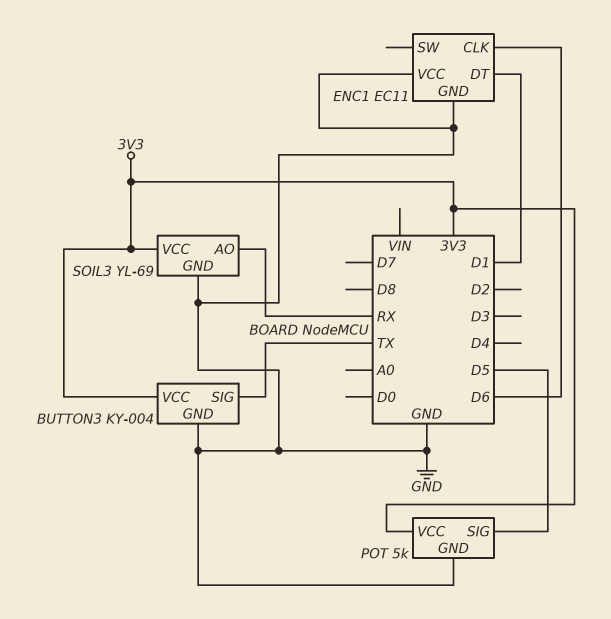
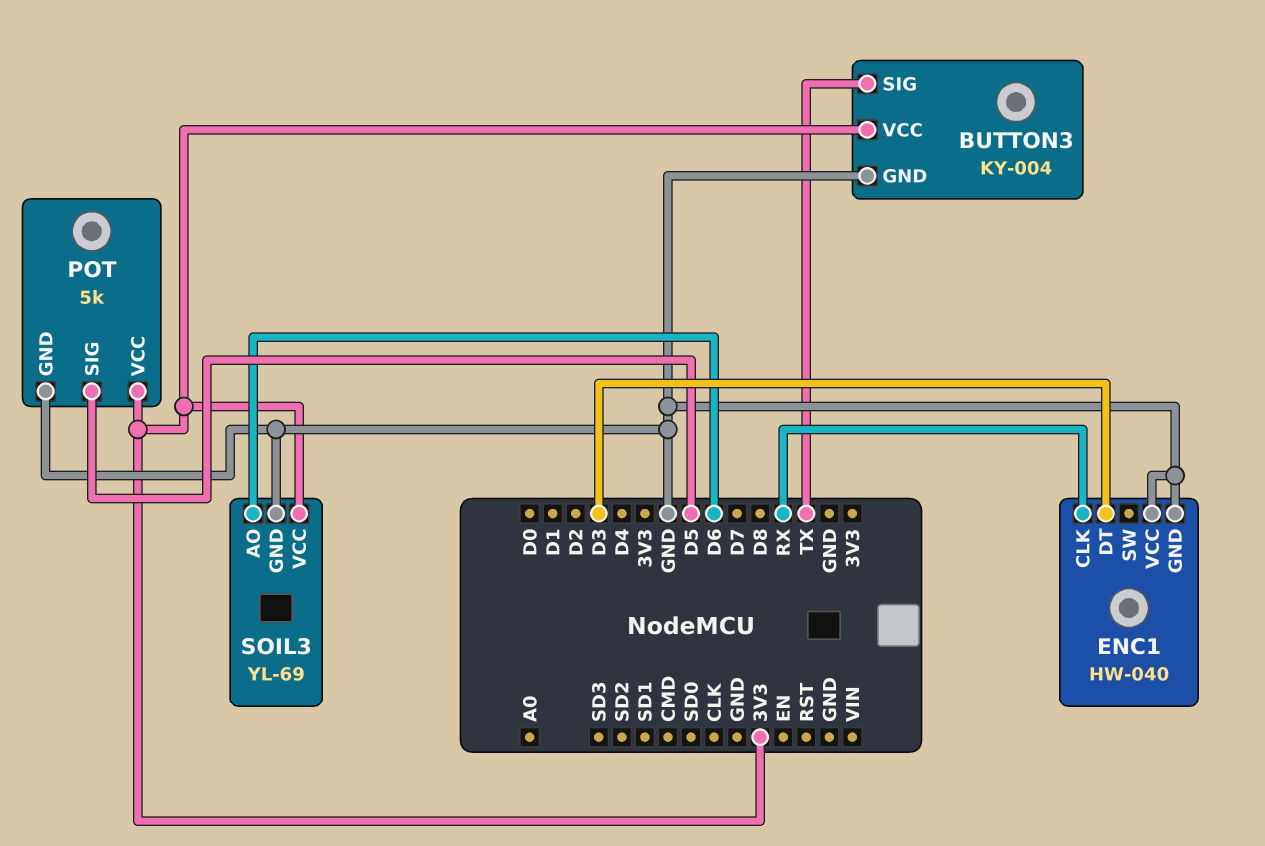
ENC1: EC11 -> HW-040
ENC1 pin CLK: D6 -> RX
ENC1 pin DT: D1 -> D3
SOIL3 pin AO: RX -> D6

